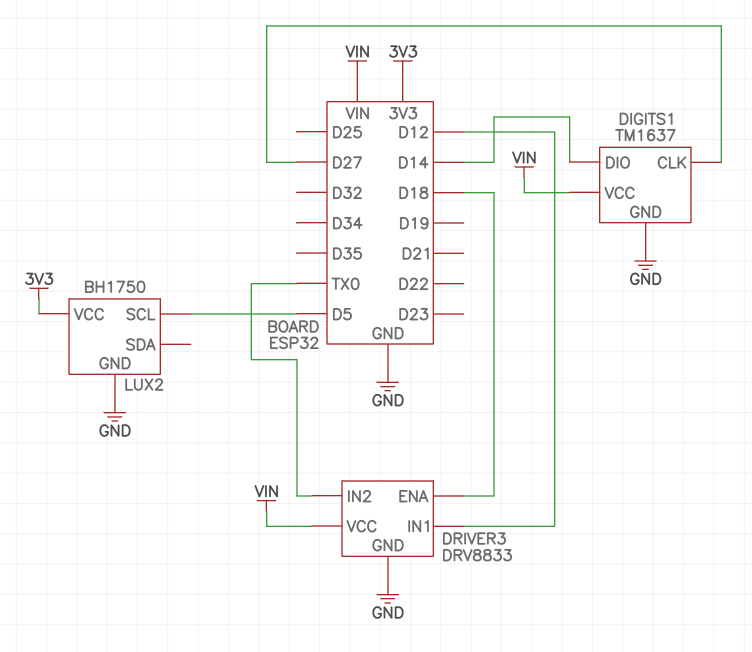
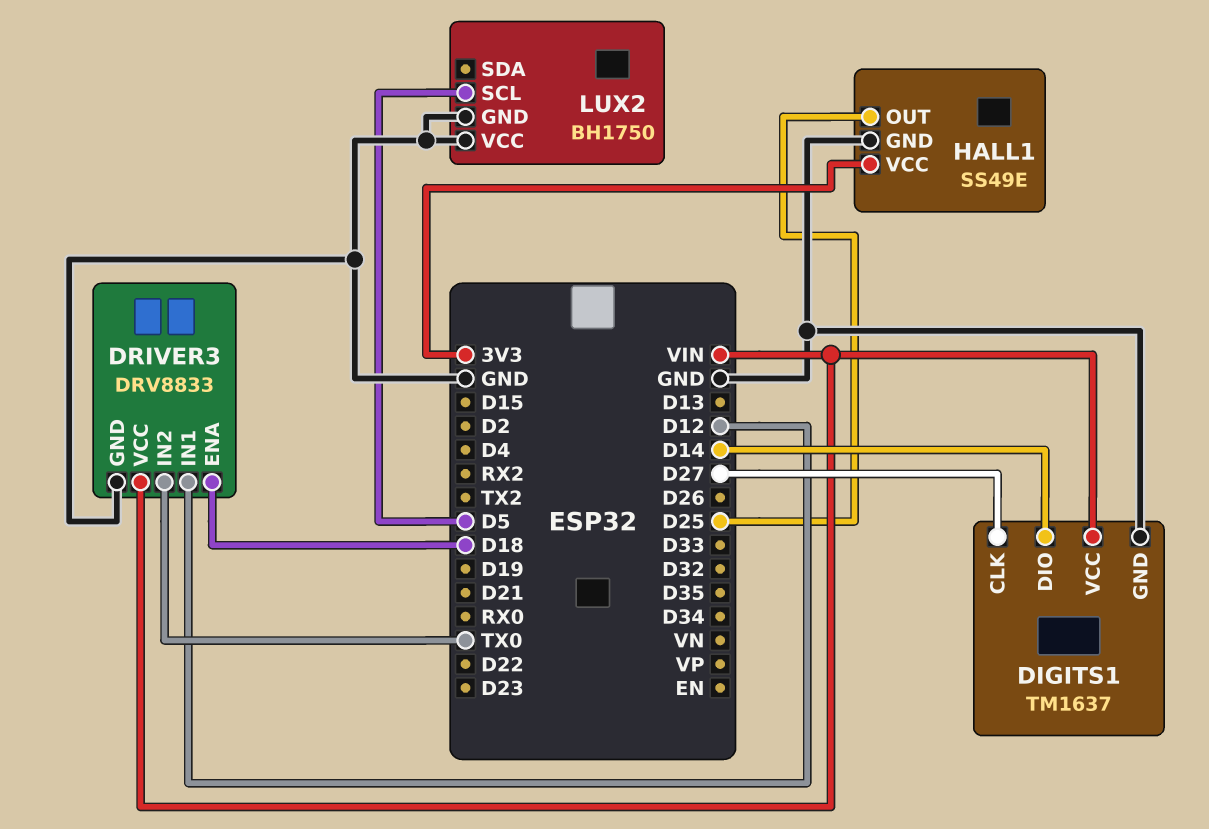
HALL1: none -> SS49E
HALL1 pin GND: none -> GND
HALL1 pin OUT: none -> D25
HALL1 pin VCC: none -> 3V3
LUX2 pin VCC: 3V3 -> GND

